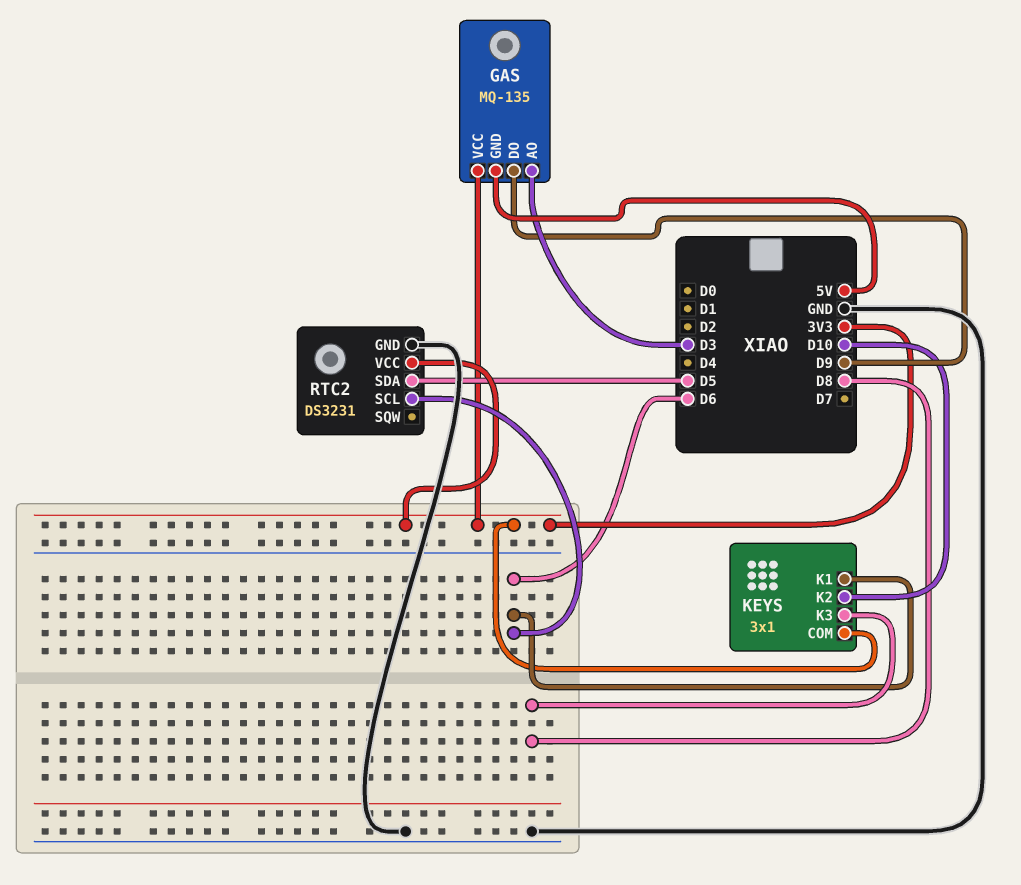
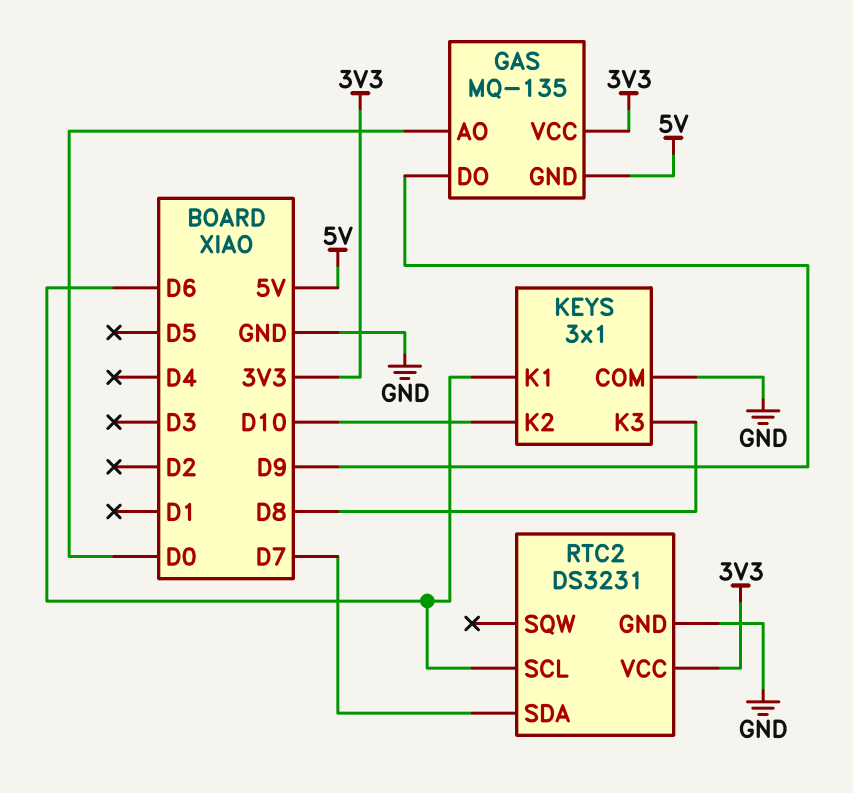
GAS pin AO: D3 -> D0
KEYS pin COM: 3V3 -> GND
RTC2 pin SDA: D5 -> D7

